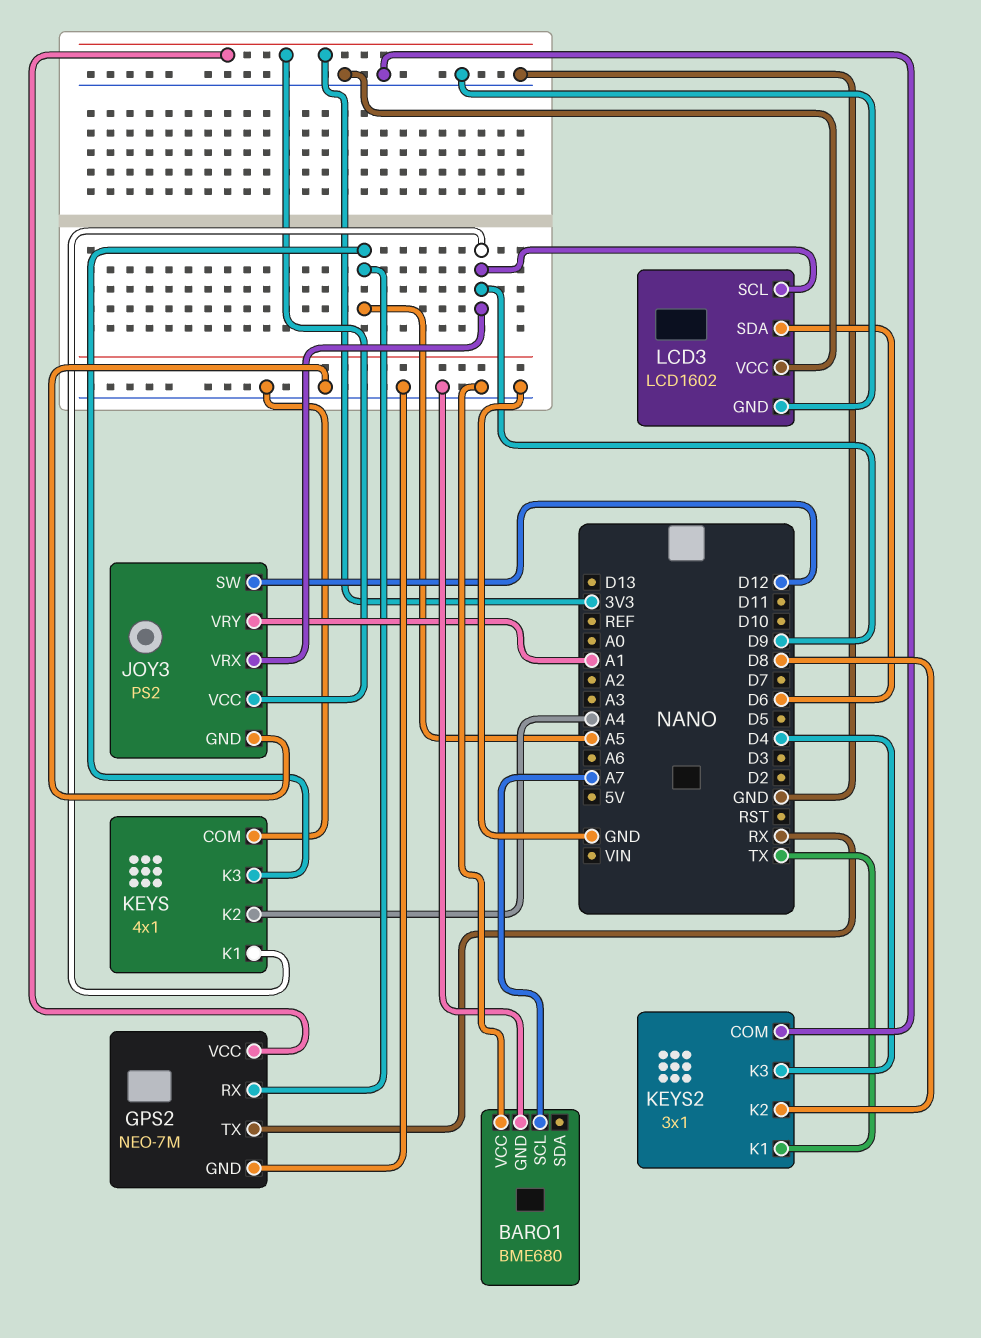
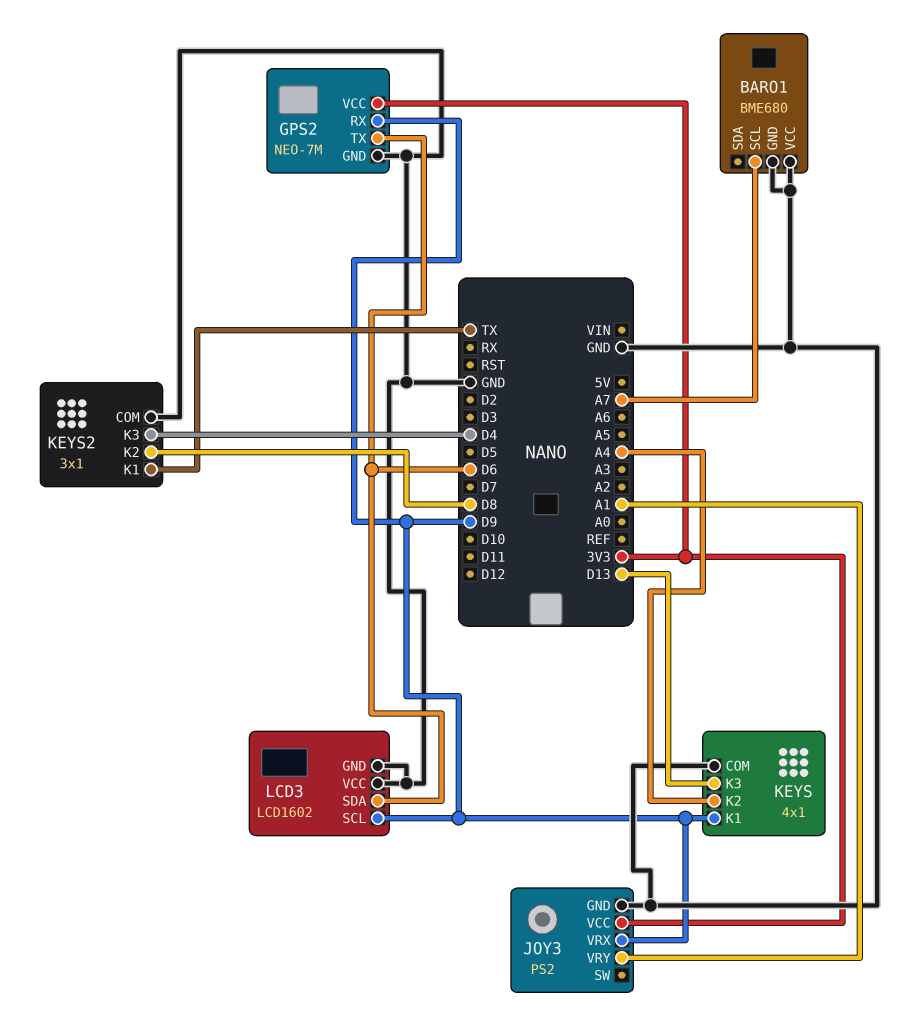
GPS2 pin RX: A5 -> D9
GPS2 pin TX: RX -> D6
JOY3 pin SW: D12 -> none
KEYS pin K3: A5 -> D13

